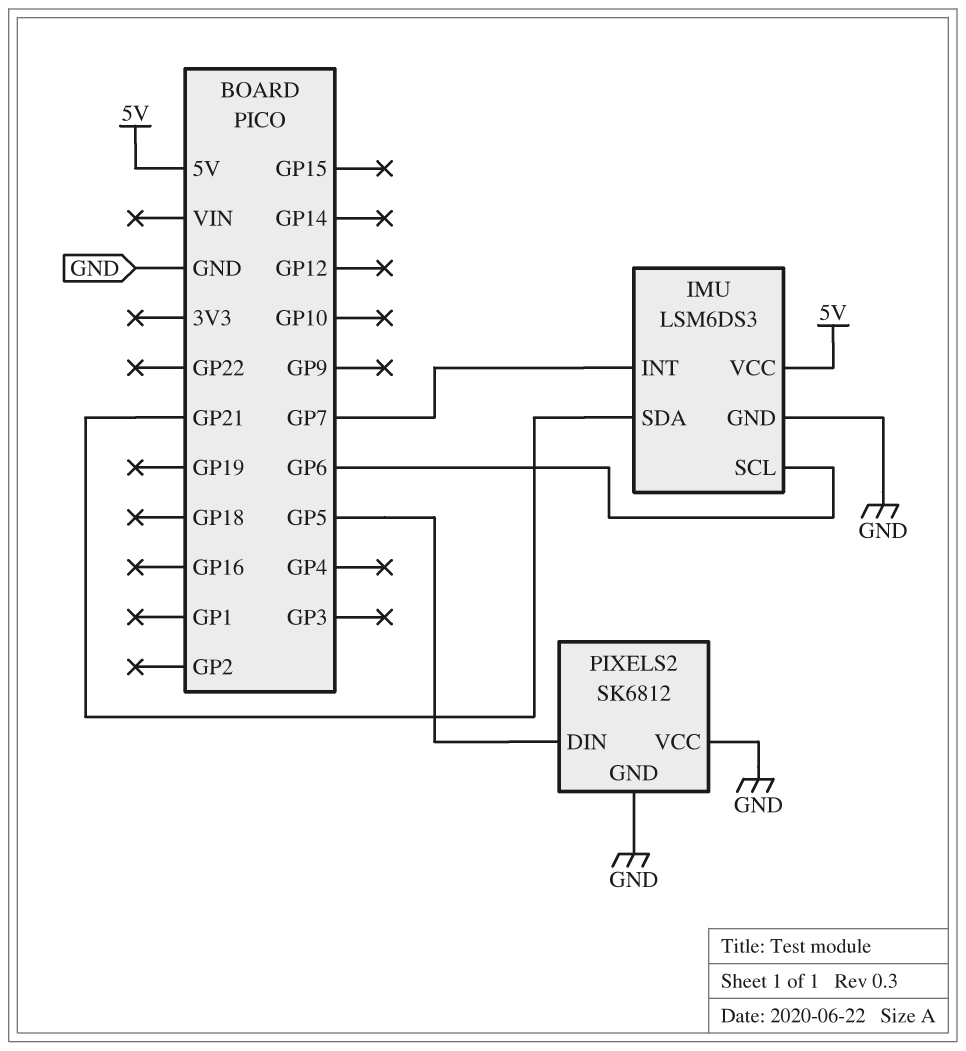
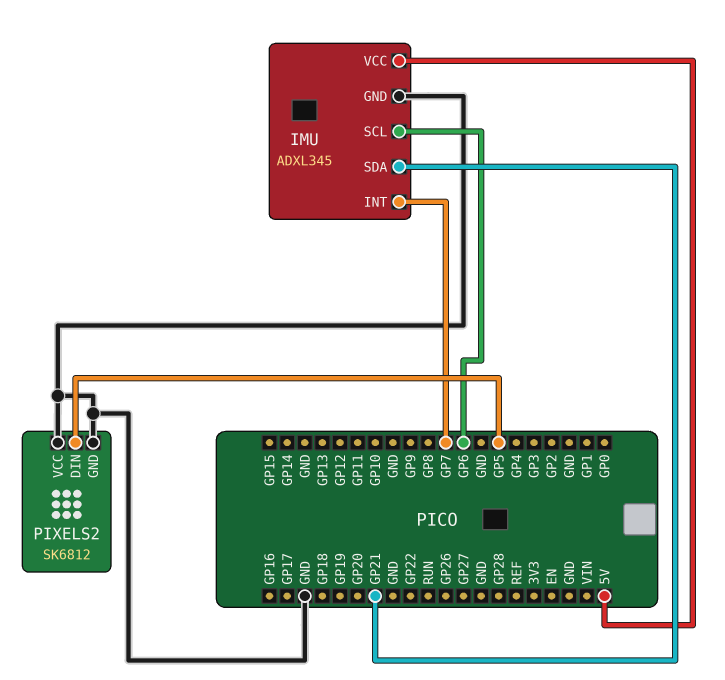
IMU: LSM6DS3 -> ADXL345

